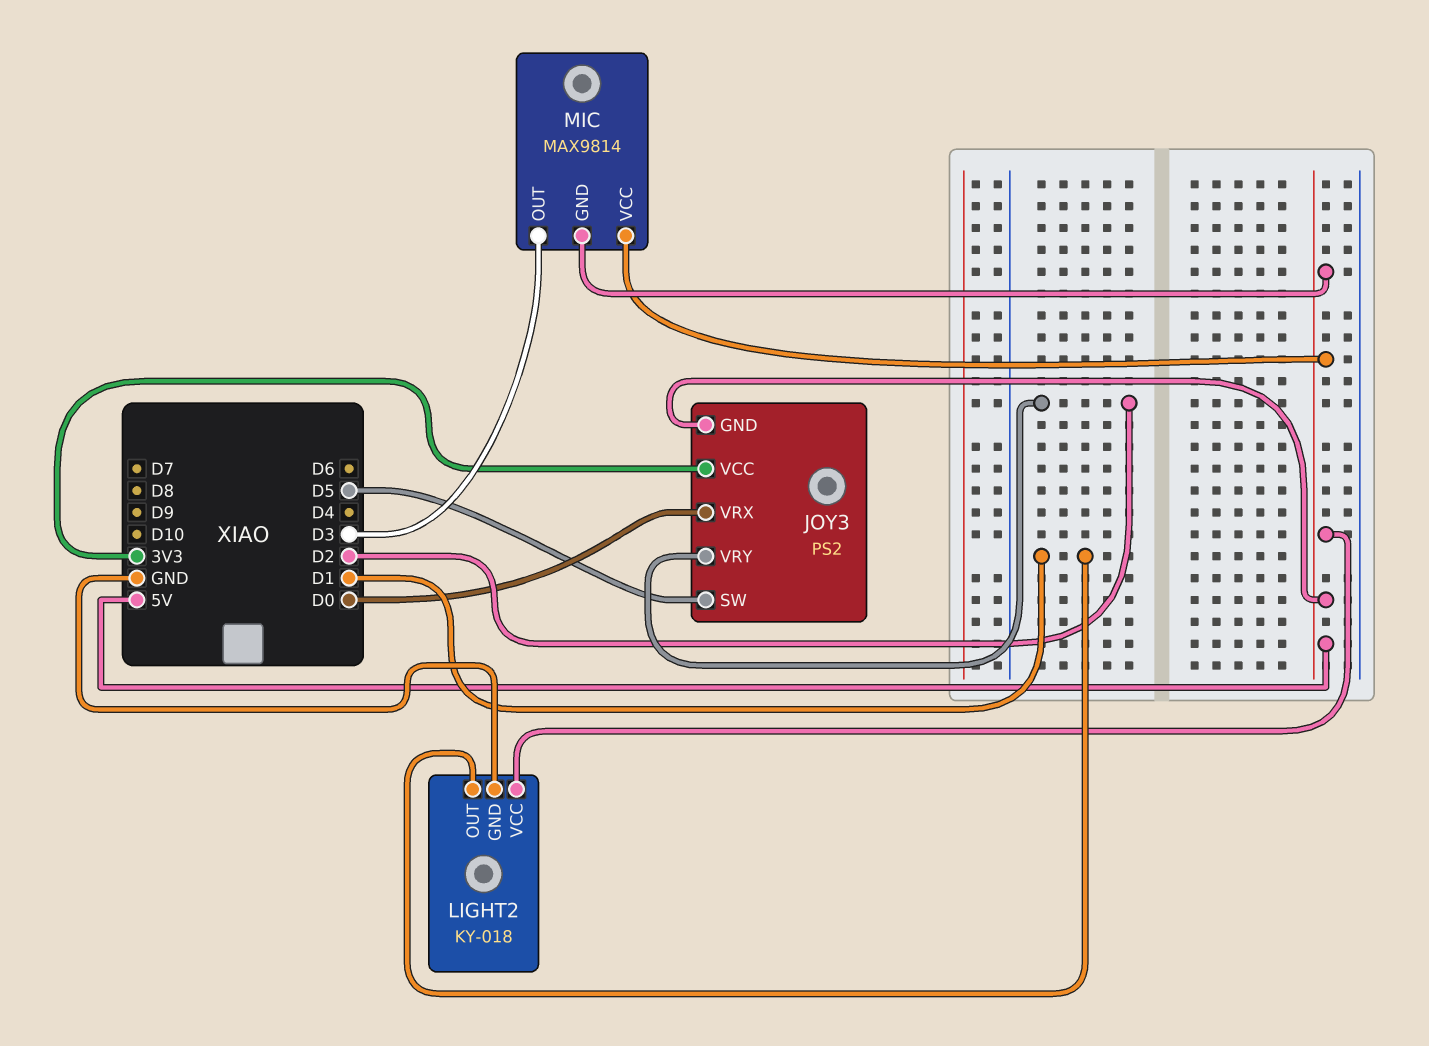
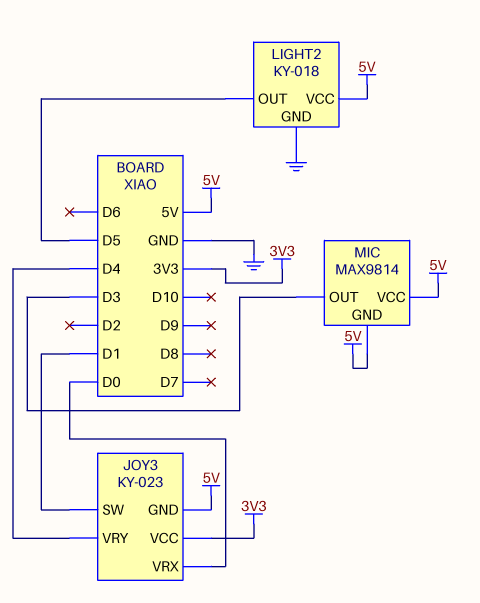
JOY3: PS2 -> KY-023
JOY3 pin SW: D5 -> D1
JOY3 pin VRY: D2 -> D4
LIGHT2 pin OUT: D1 -> D5

